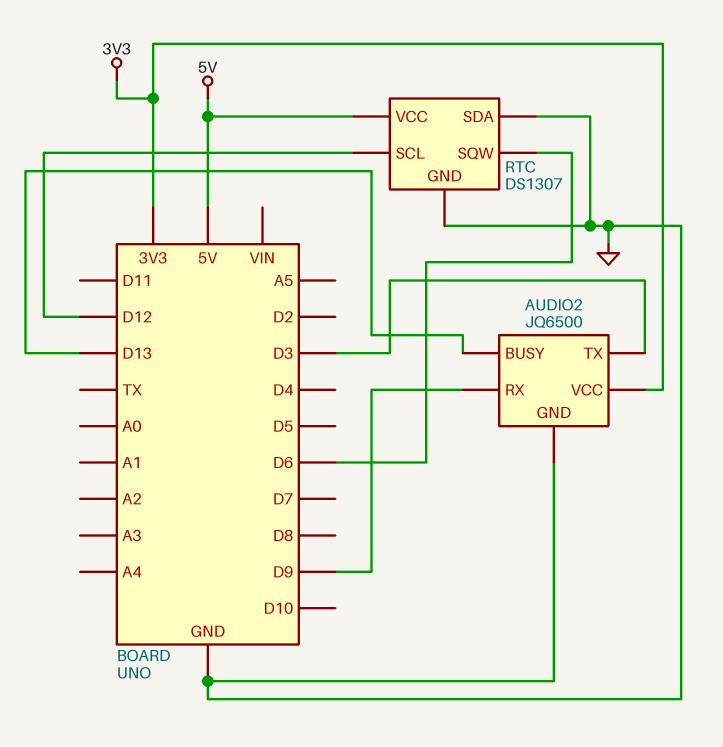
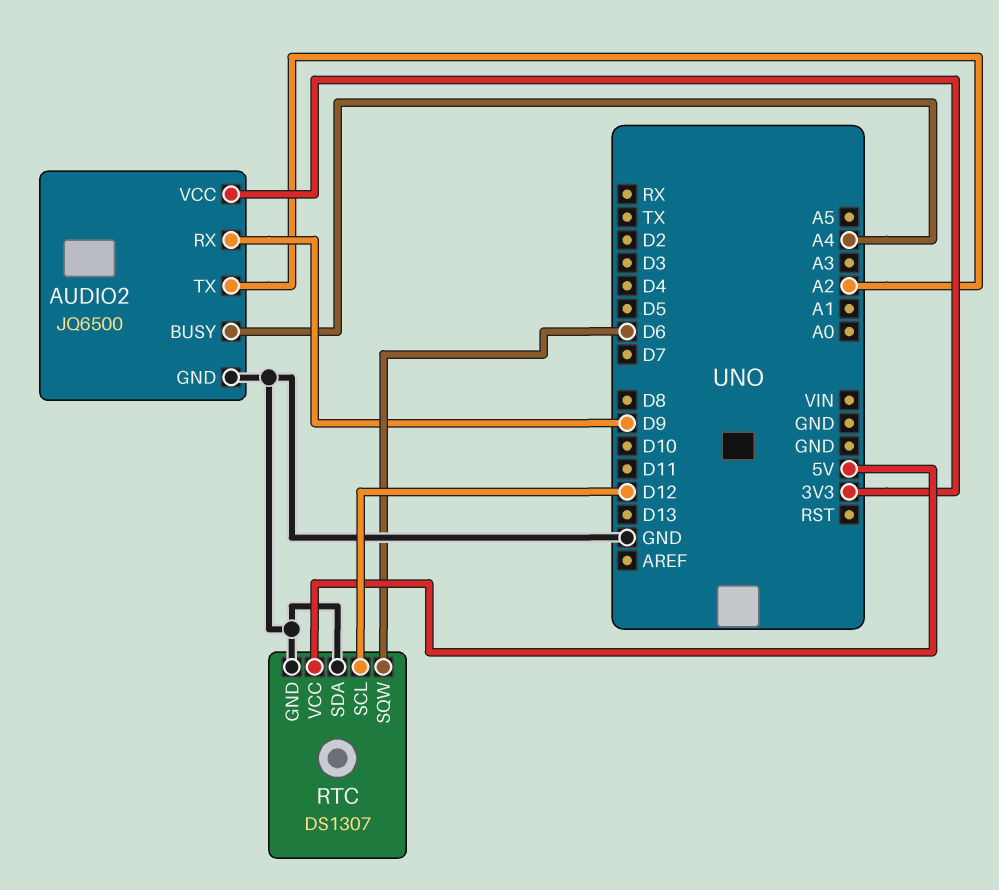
AUDIO2 pin BUSY: D13 -> A4
AUDIO2 pin TX: D3 -> A2

